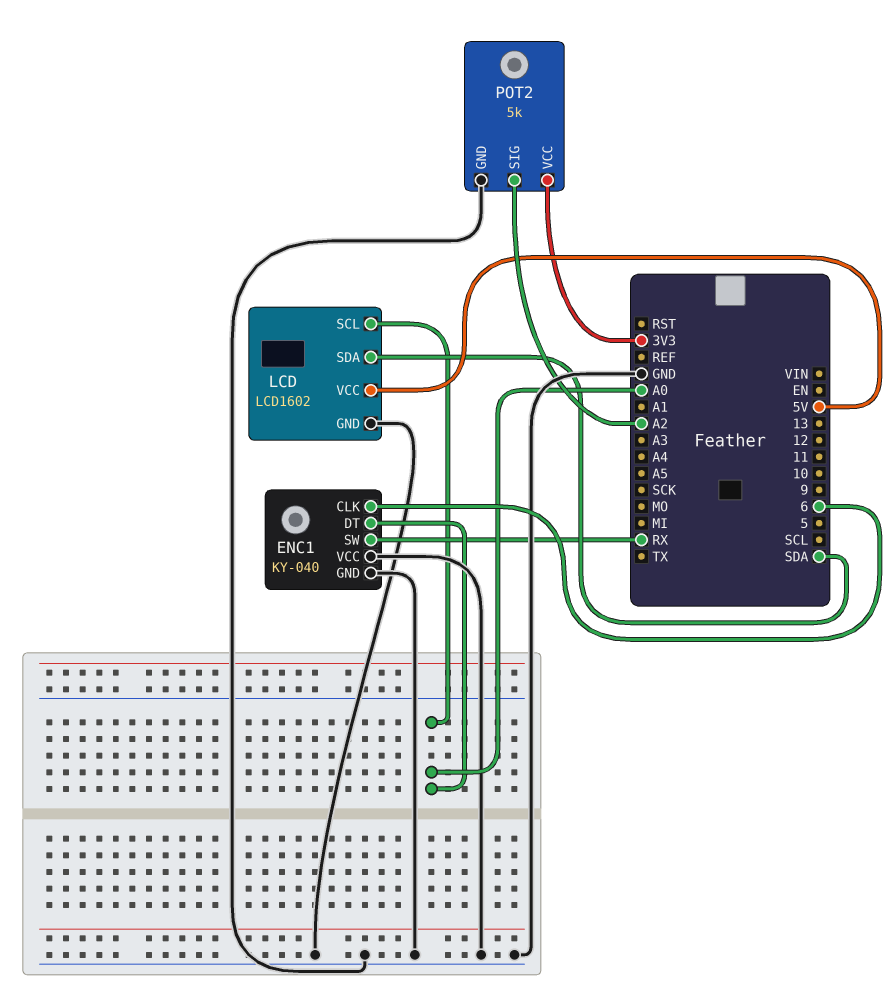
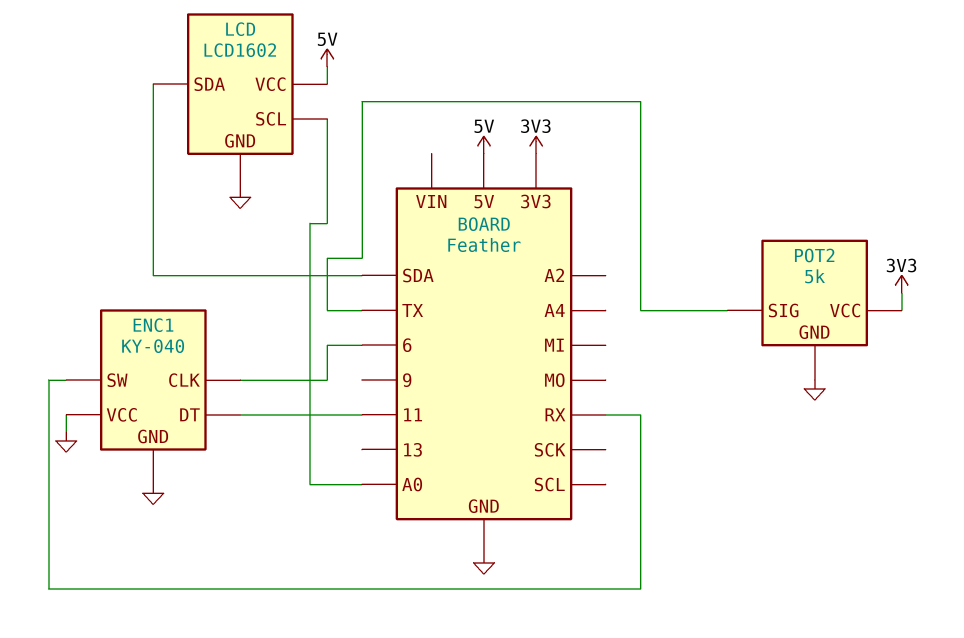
ENC1 pin DT: A0 -> 11
POT2 pin SIG: A2 -> TX

